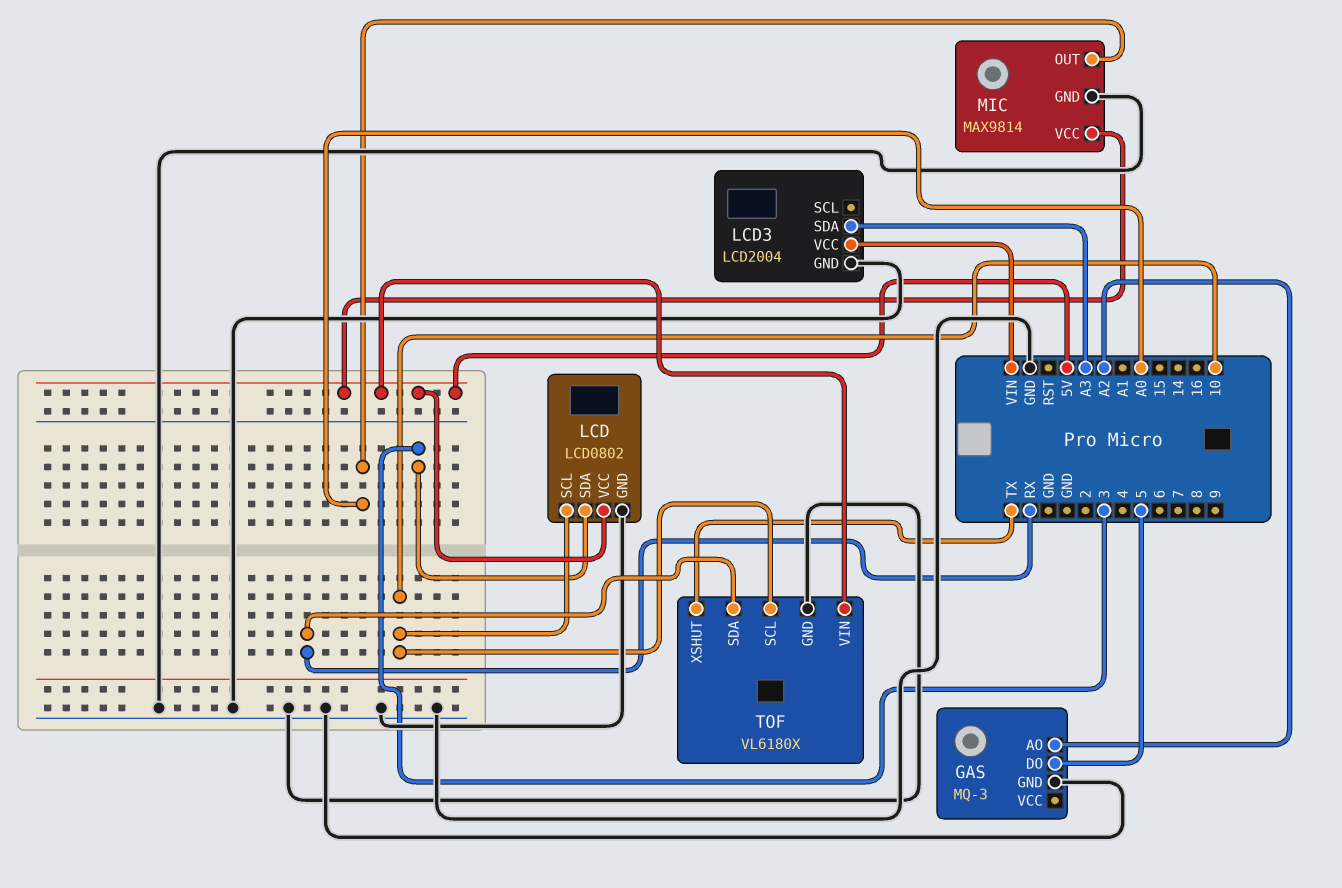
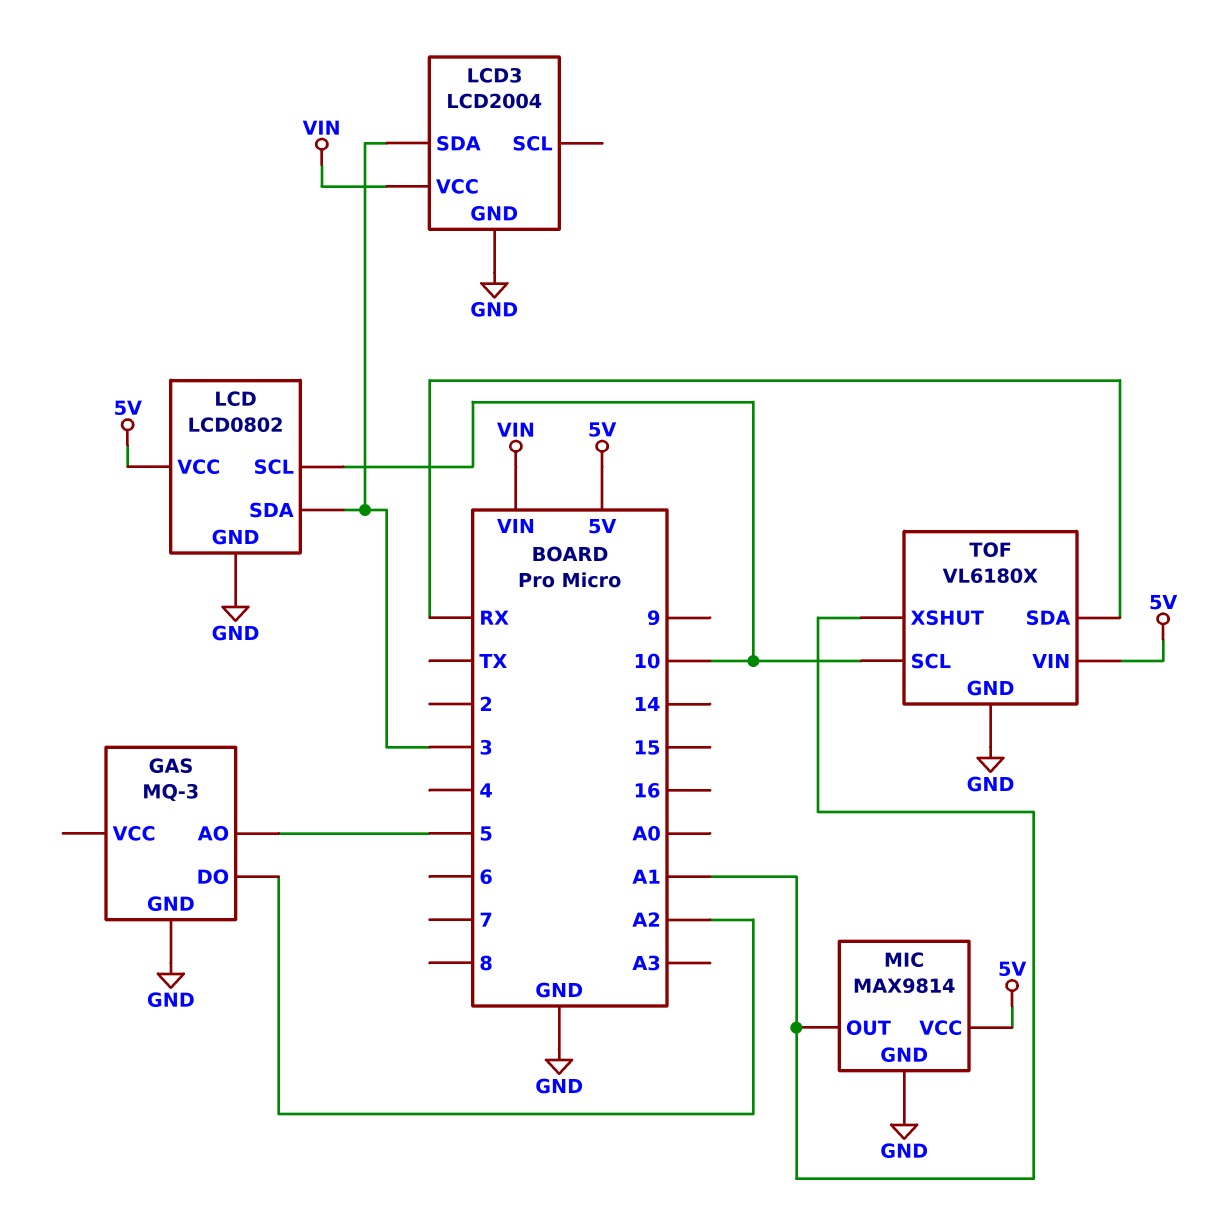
GAS pin AO: A2 -> 5
GAS pin DO: 5 -> A2
LCD3 pin SDA: A3 -> 3
MIC pin OUT: A0 -> A1
TOF pin XSHUT: TX -> A1

